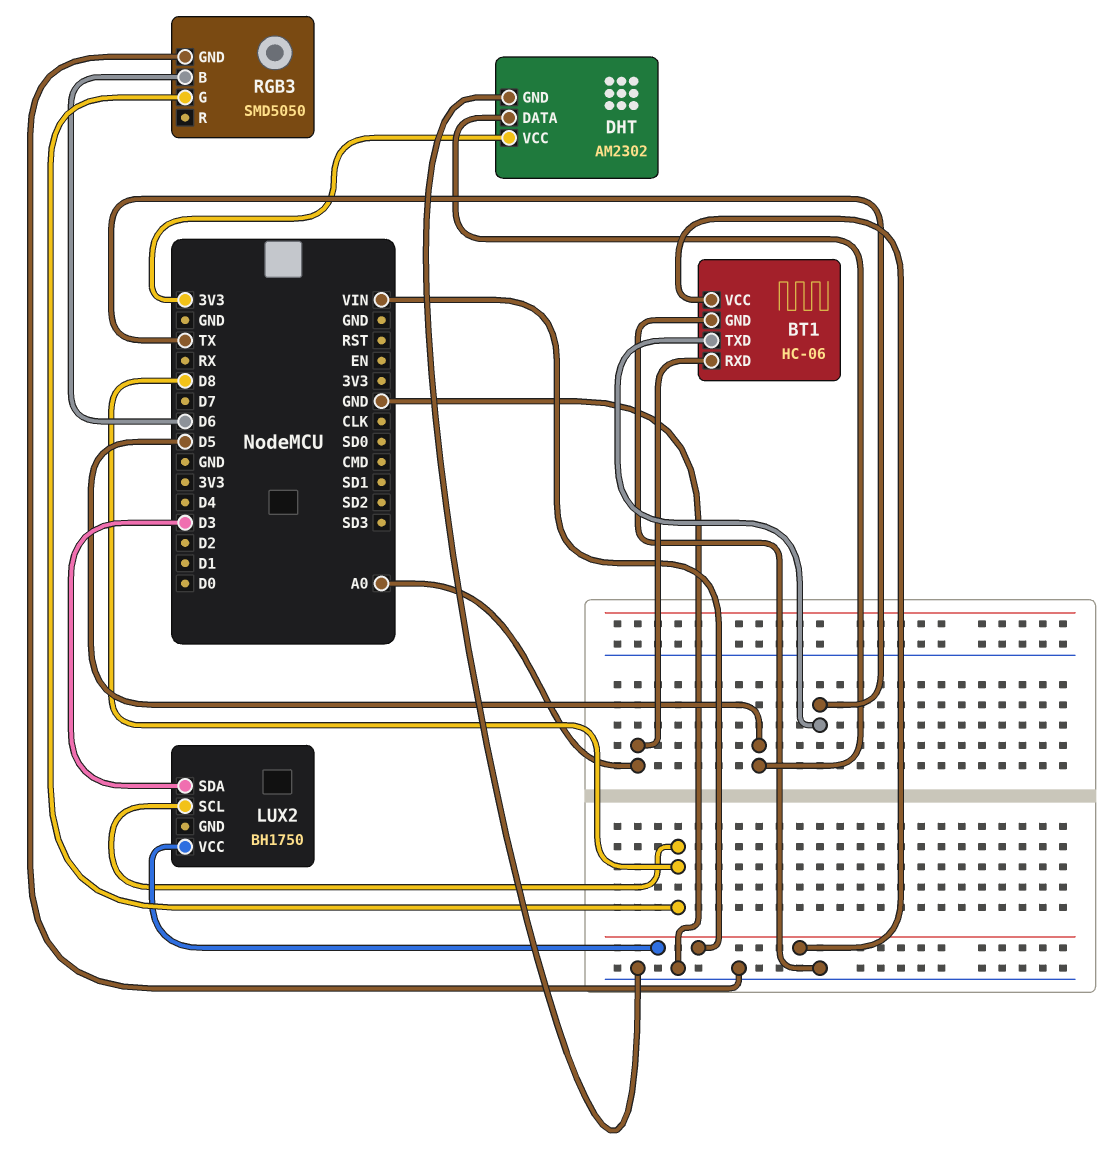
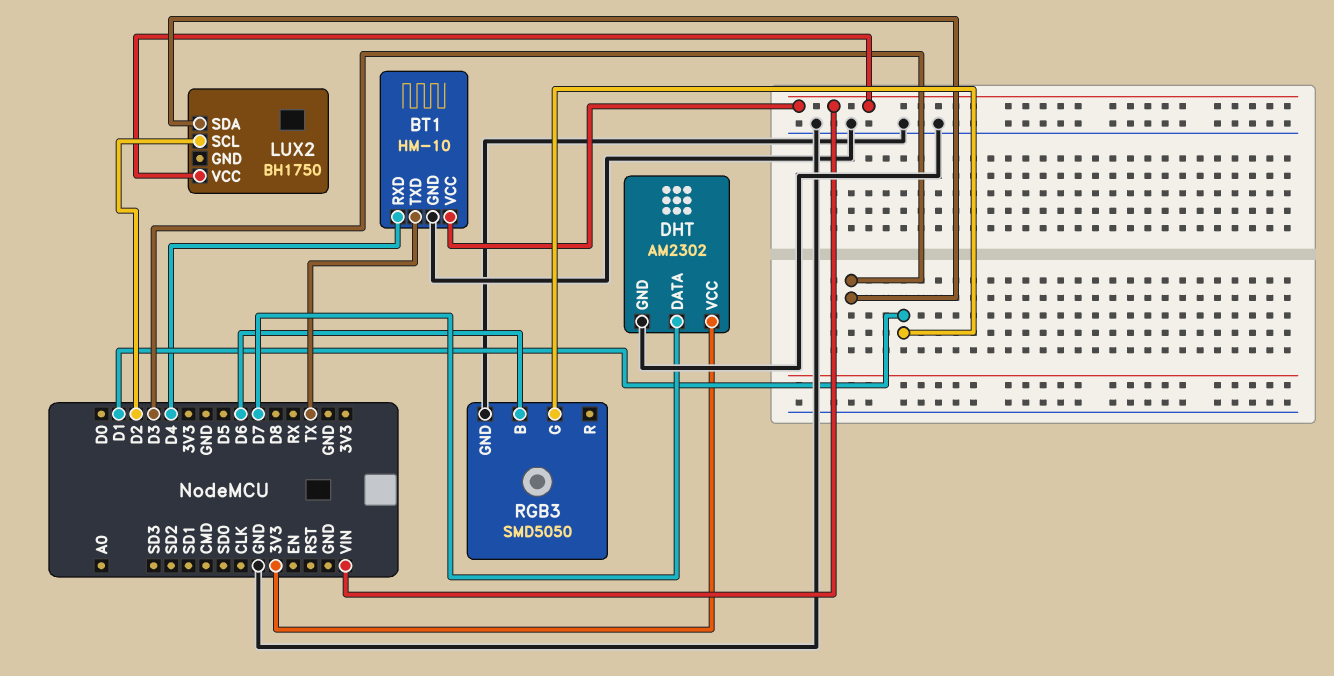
BT1: HC-06 -> HM-10
BT1 pin RXD: A0 -> D4
DHT pin DATA: D5 -> D7
LUX2 pin SCL: D8 -> D2
RGB3 pin G: D8 -> D1

